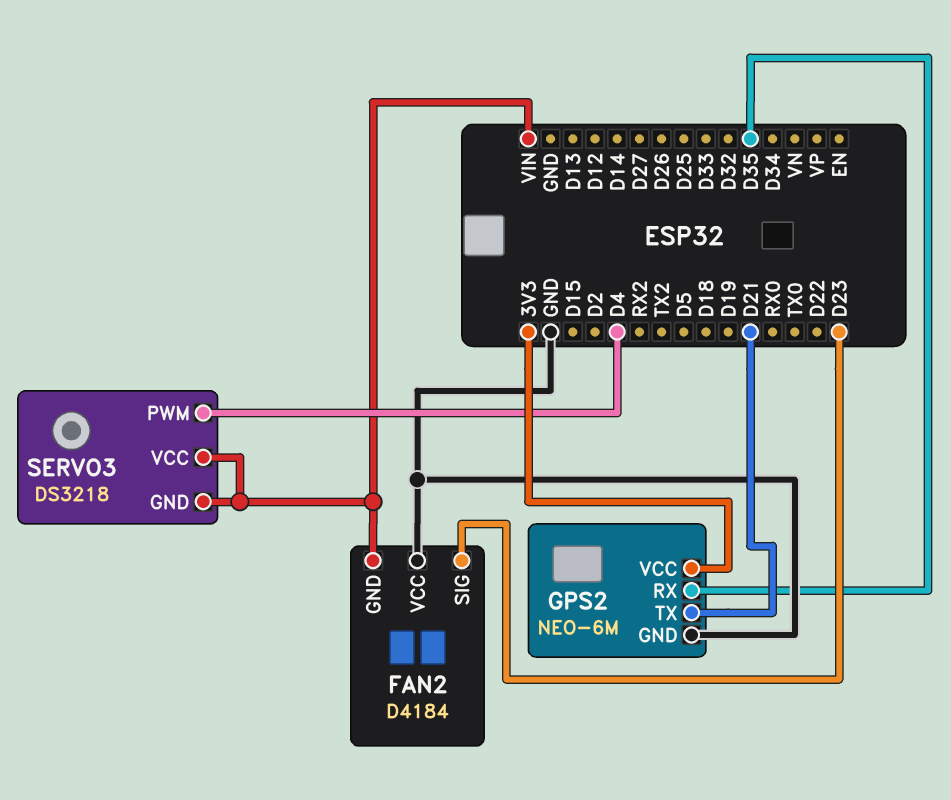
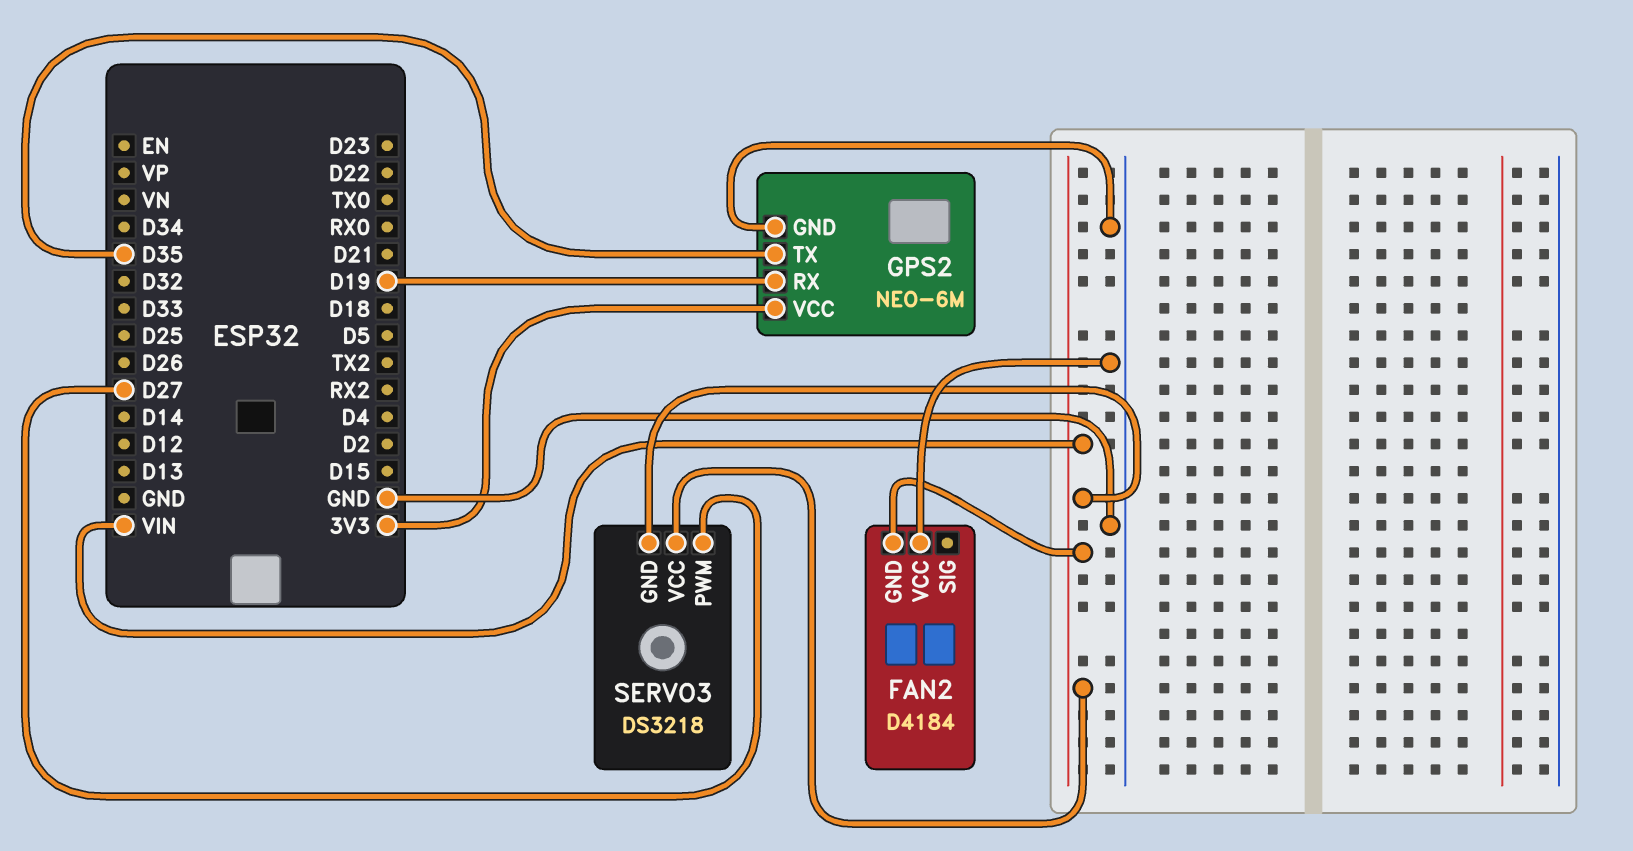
FAN2 pin SIG: D23 -> none
GPS2 pin RX: D35 -> D19
GPS2 pin TX: D21 -> D35
SERVO3 pin PWM: D4 -> D27

